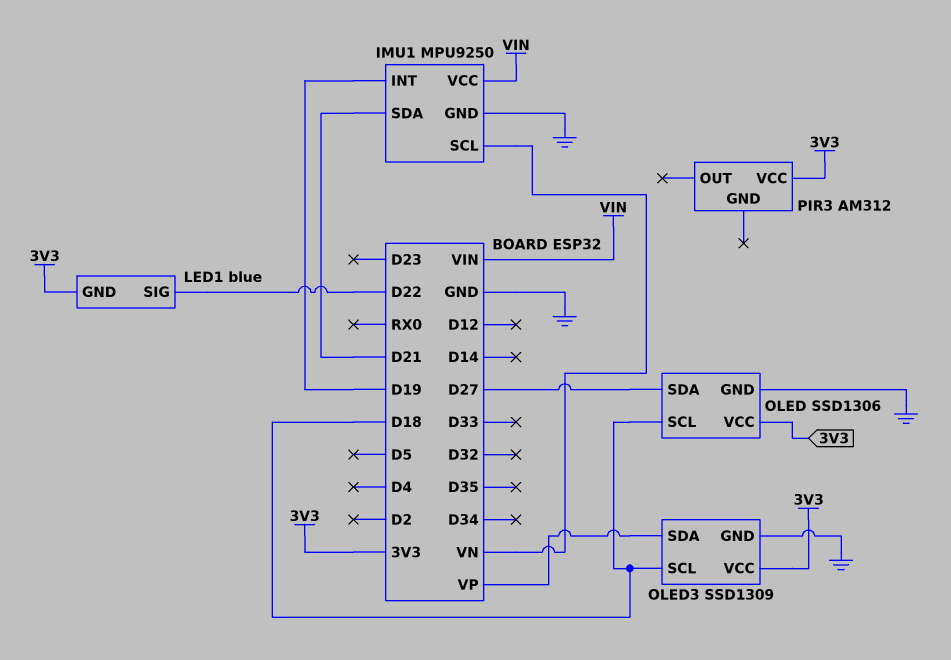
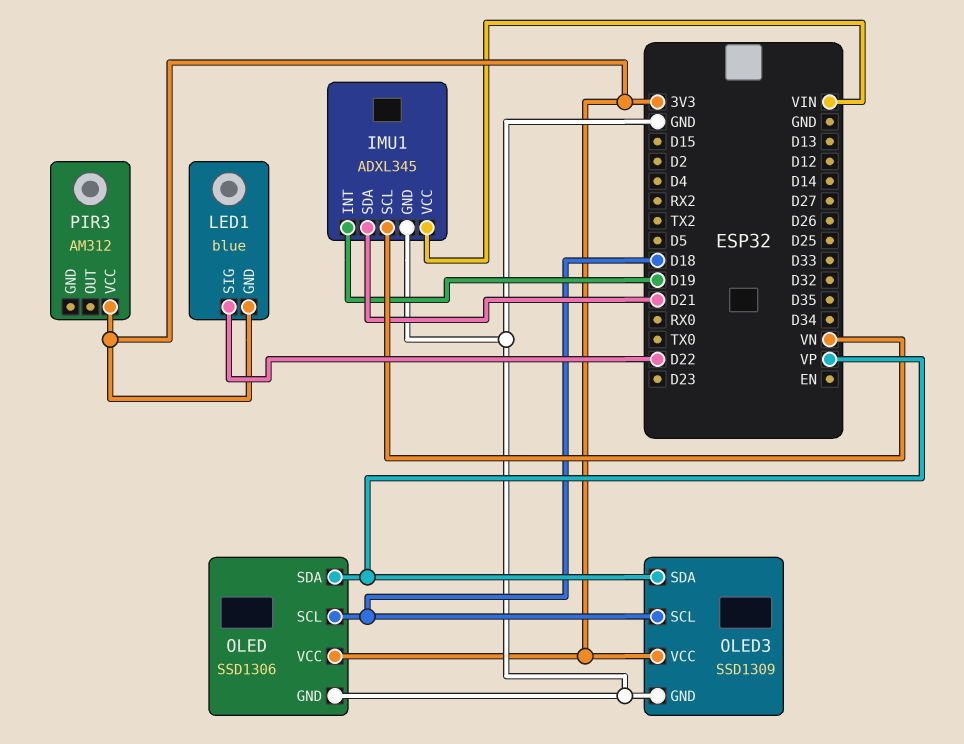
IMU1: MPU9250 -> ADXL345
OLED pin SDA: D27 -> VP

